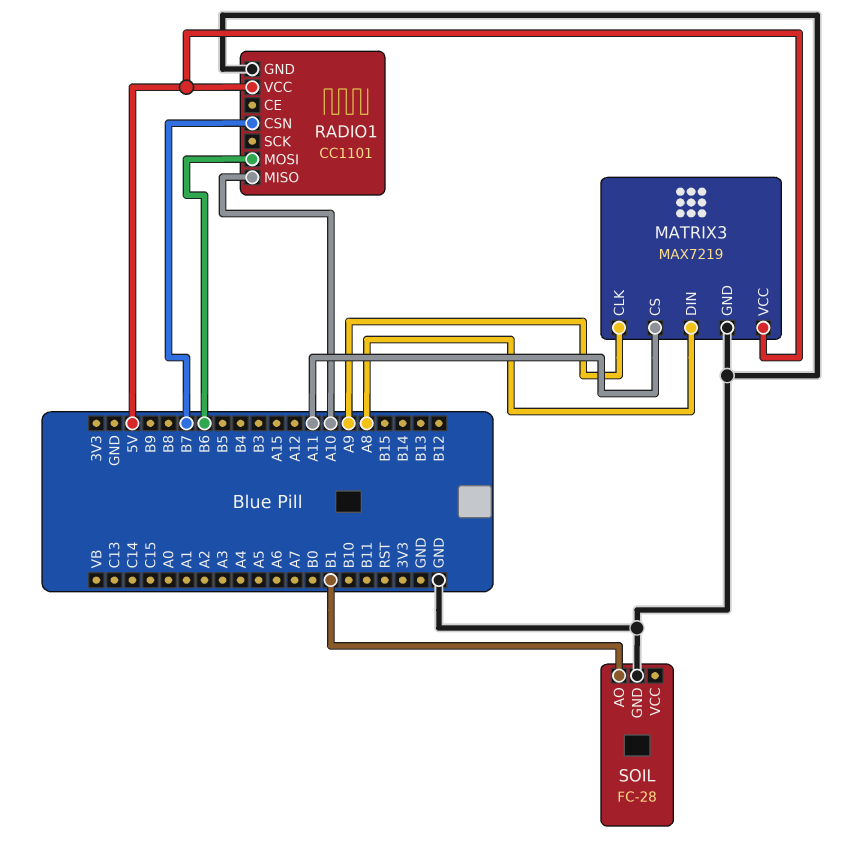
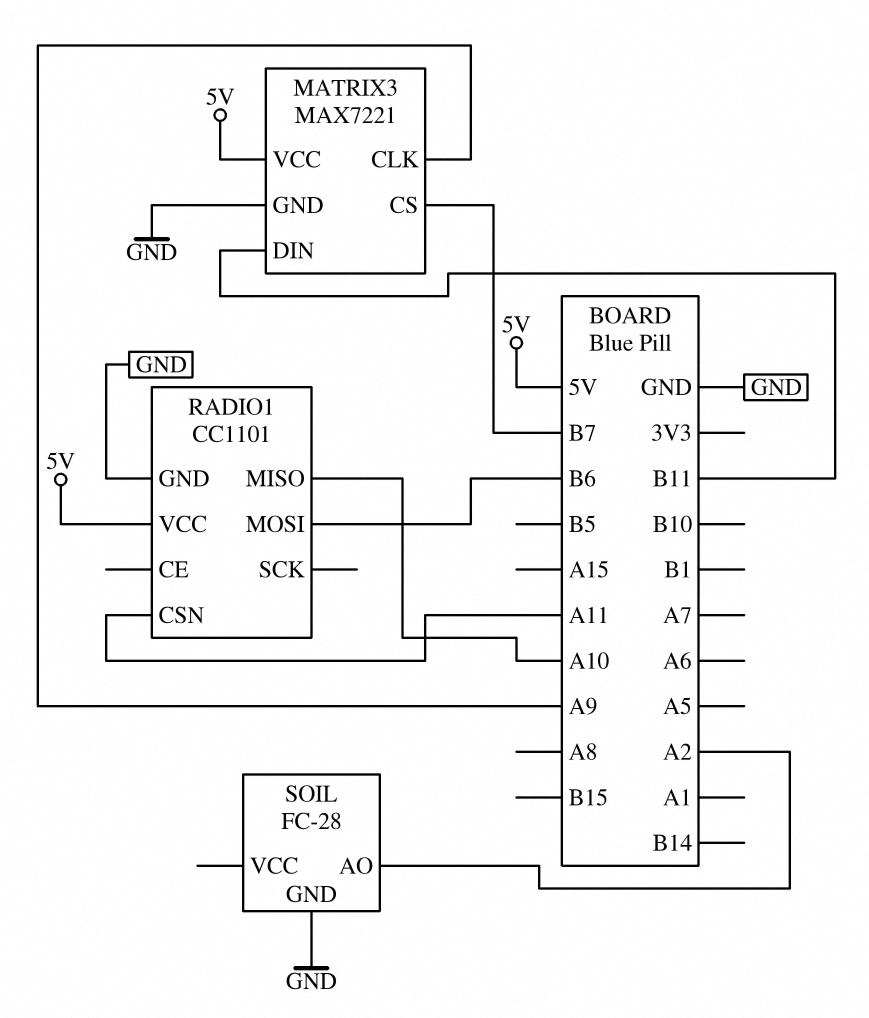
MATRIX3: MAX7219 -> MAX7221
MATRIX3 pin CS: A11 -> B7
MATRIX3 pin DIN: A8 -> B11
RADIO1 pin CSN: B7 -> A11
SOIL pin AO: B1 -> A2

